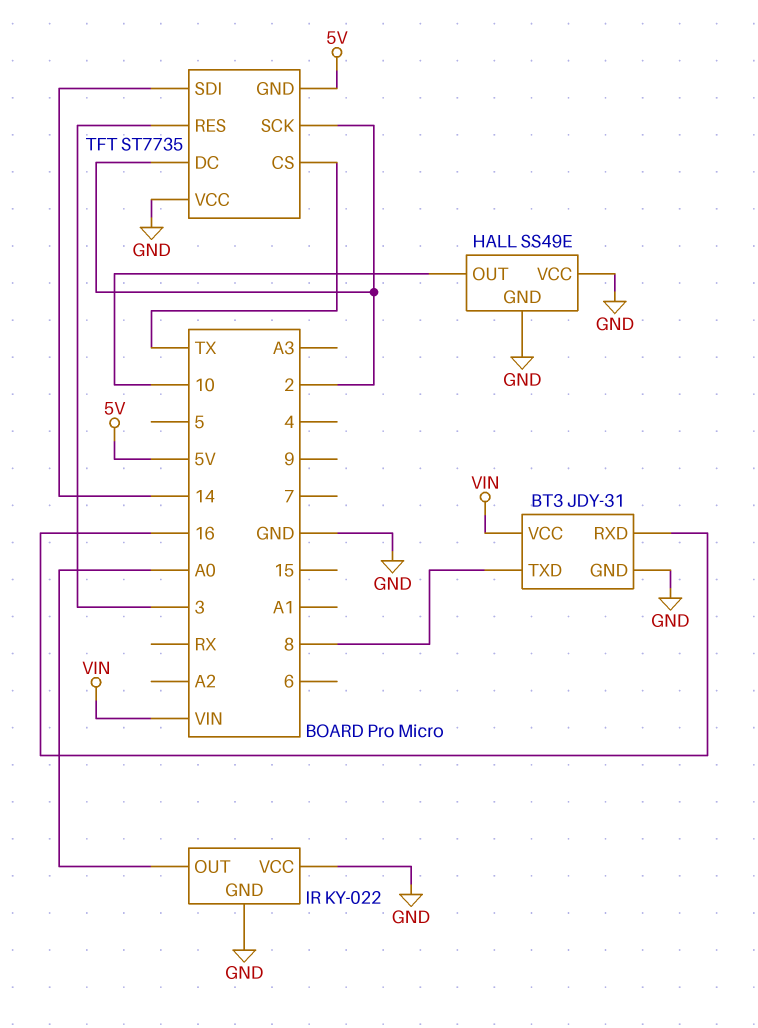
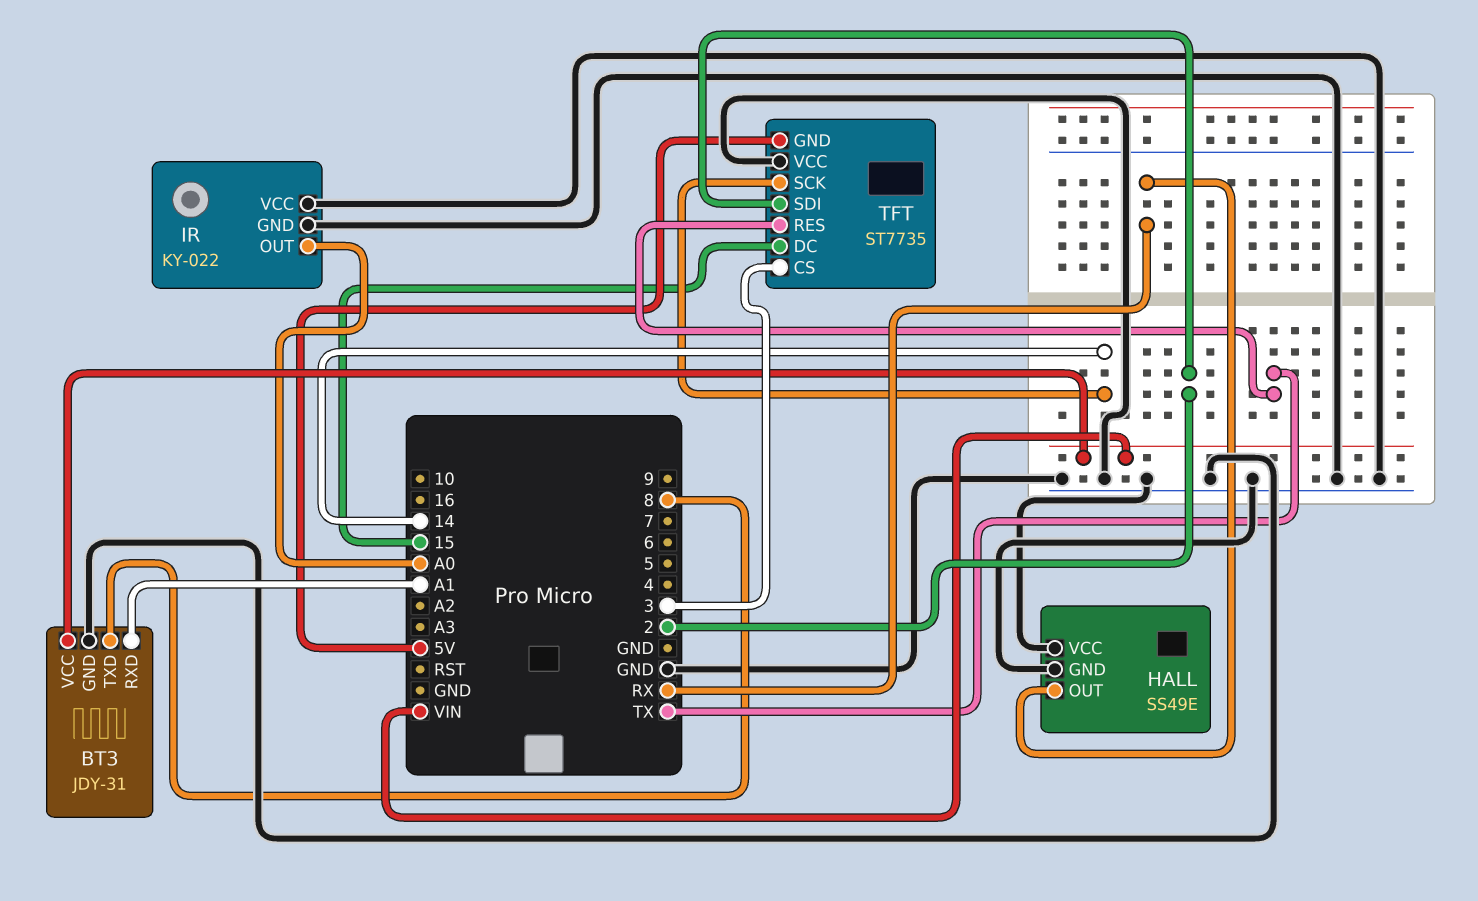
BT3 pin RXD: 16 -> A1
HALL pin OUT: 10 -> RX
TFT pin CS: TX -> 3
TFT pin DC: 2 -> 15
TFT pin RES: 3 -> TX
TFT pin SCK: 2 -> 14
TFT pin SDI: 14 -> 2

